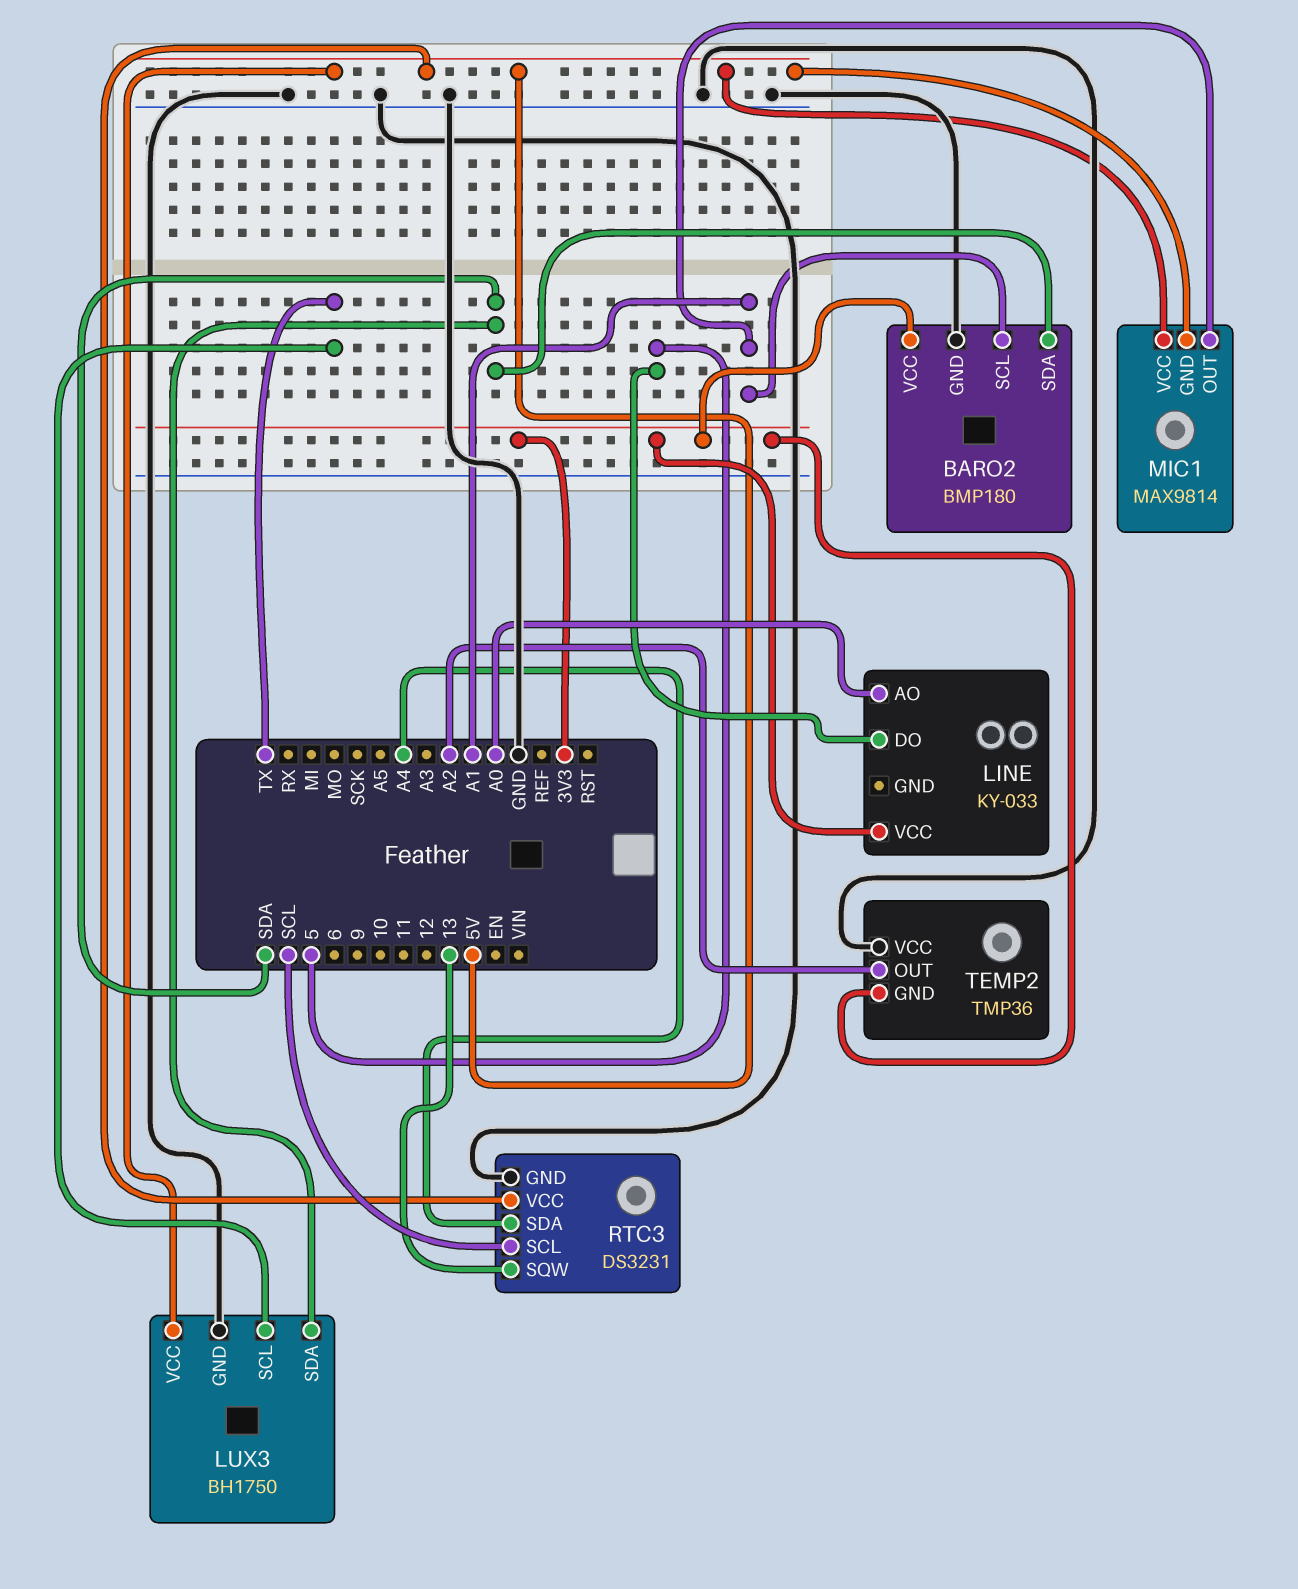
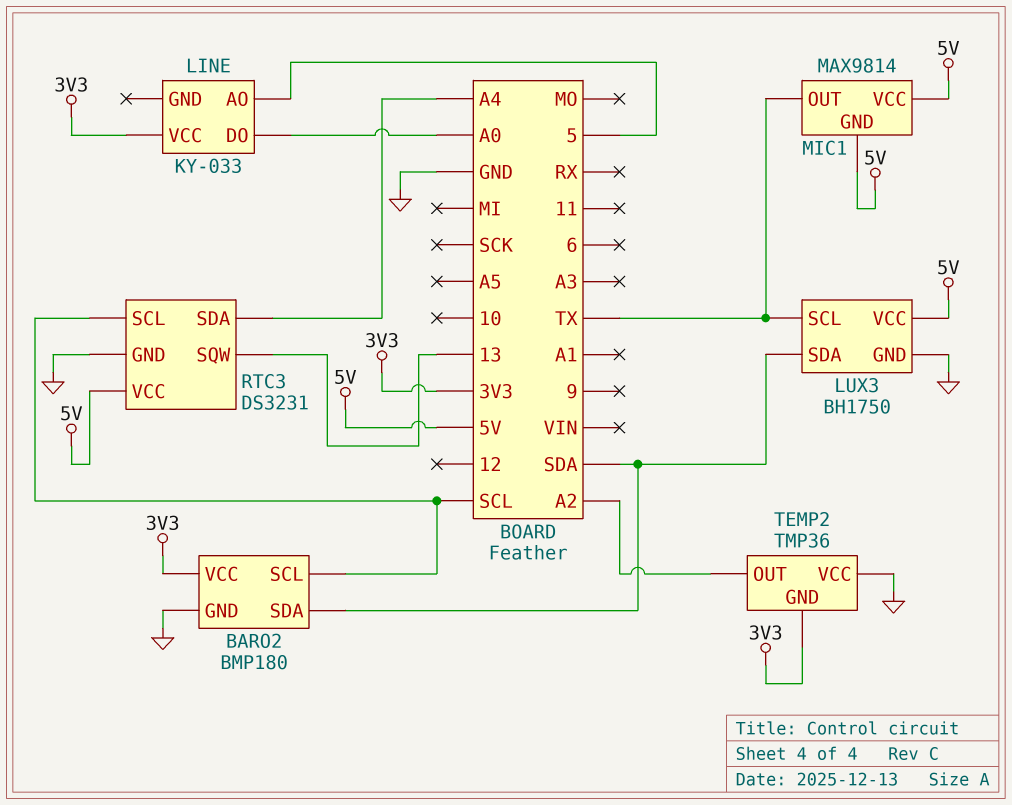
BARO2 pin SCL: A1 -> SCL
LINE pin AO: A0 -> 5
LINE pin DO: 5 -> A0
MIC1 pin OUT: A1 -> TX

